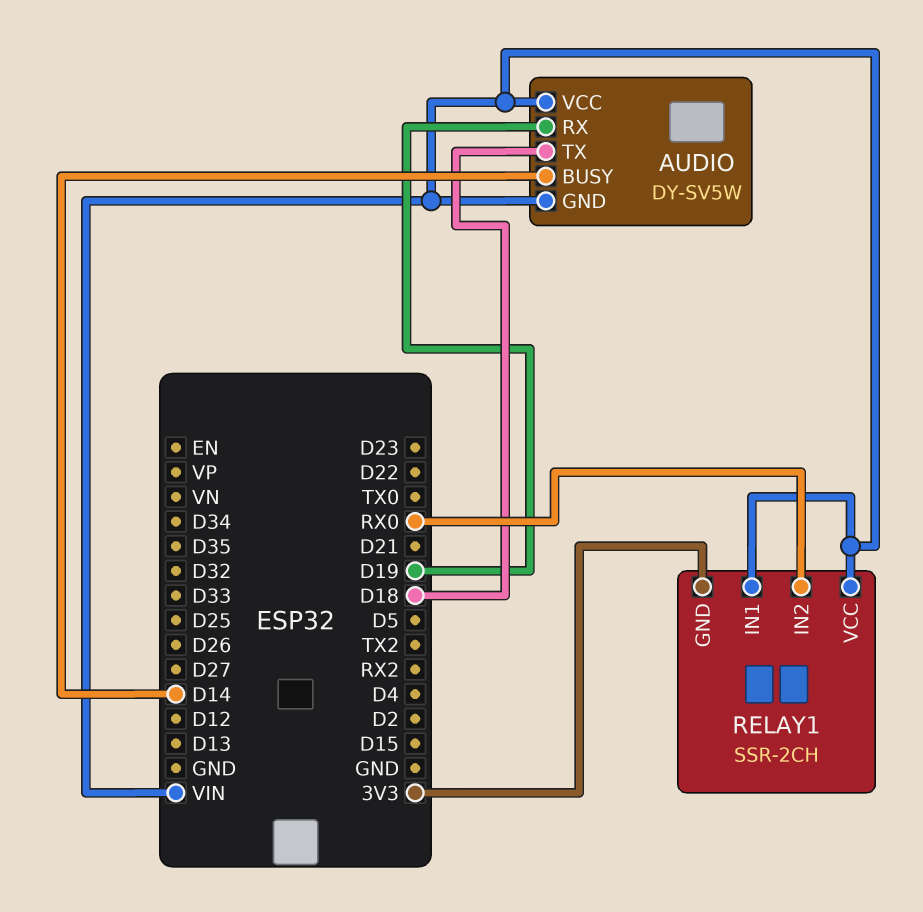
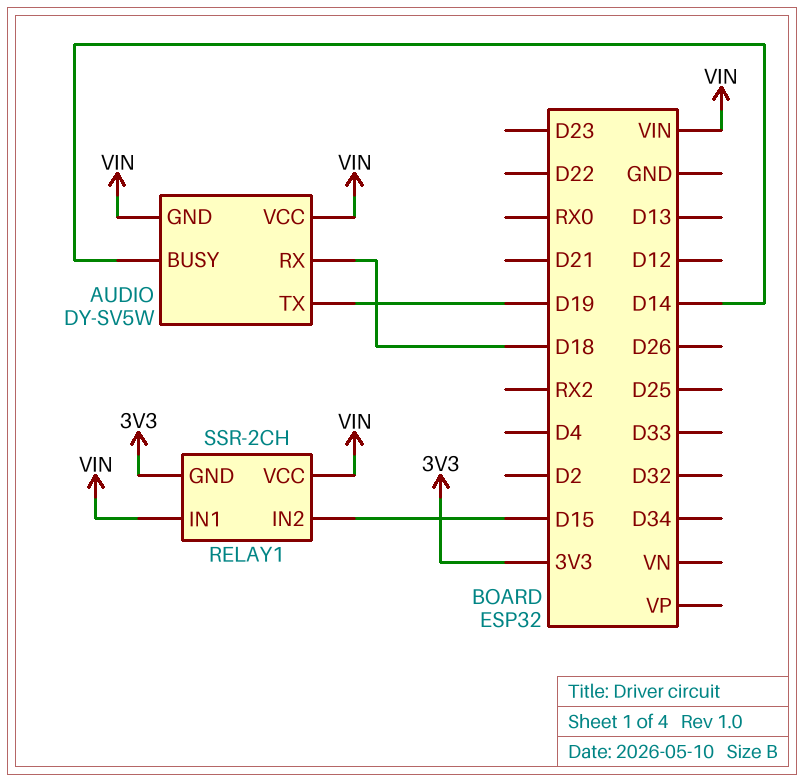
AUDIO pin RX: D19 -> D18
AUDIO pin TX: D18 -> D19
RELAY1 pin IN2: RX0 -> D15

